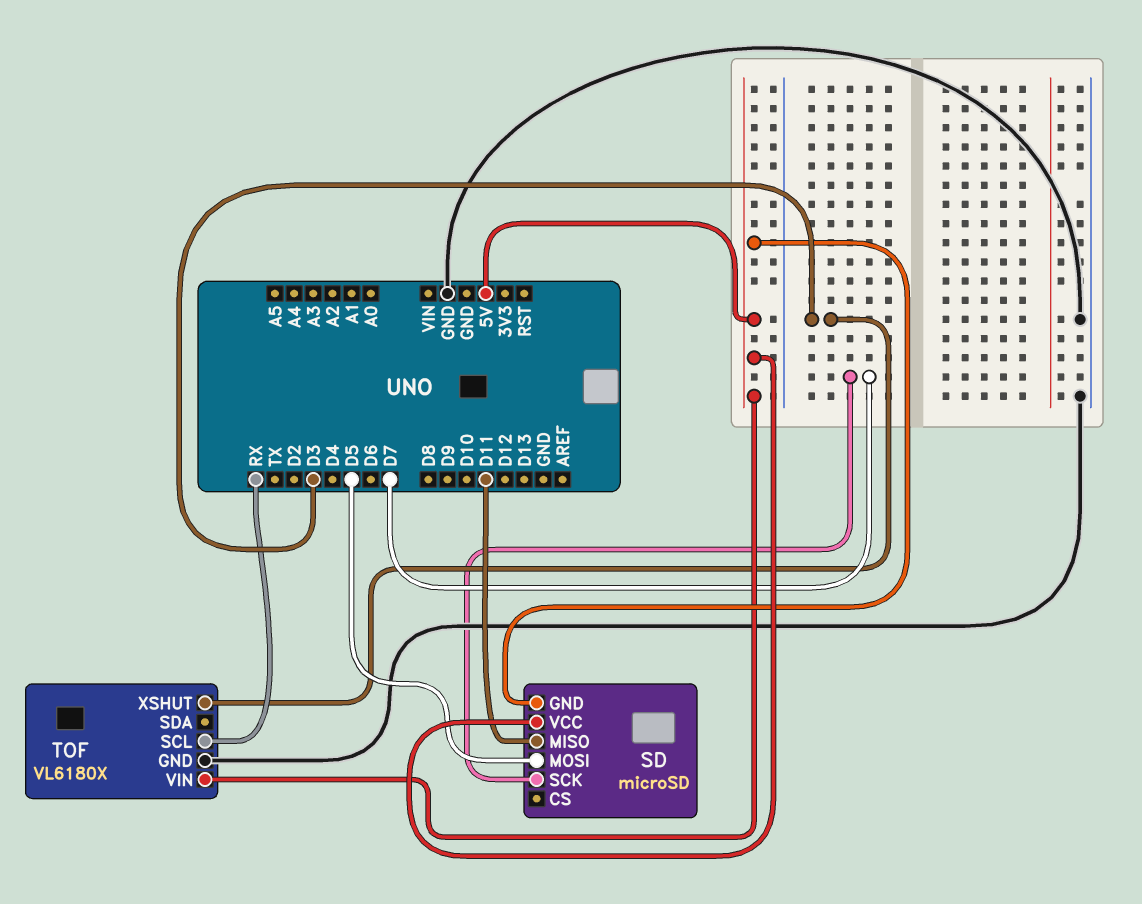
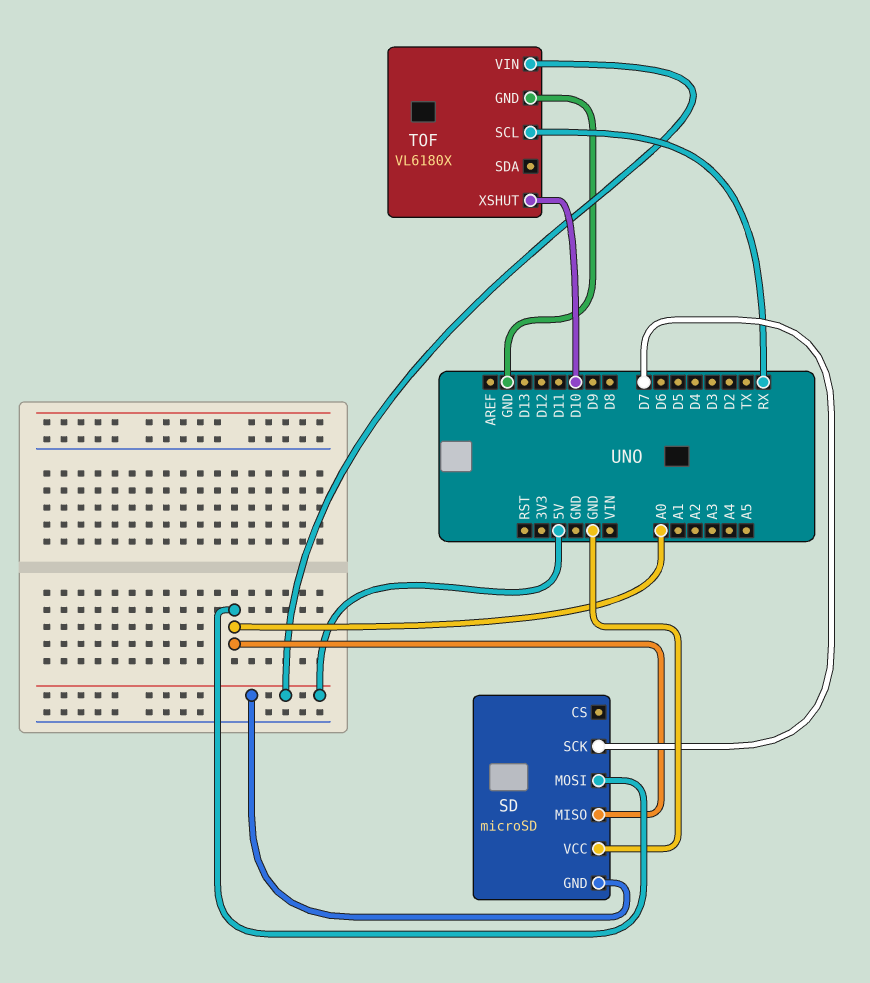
SD pin MISO: D11 -> A0
SD pin MOSI: D5 -> A0
SD pin VCC: 5V -> GND
TOF pin XSHUT: D3 -> D10

